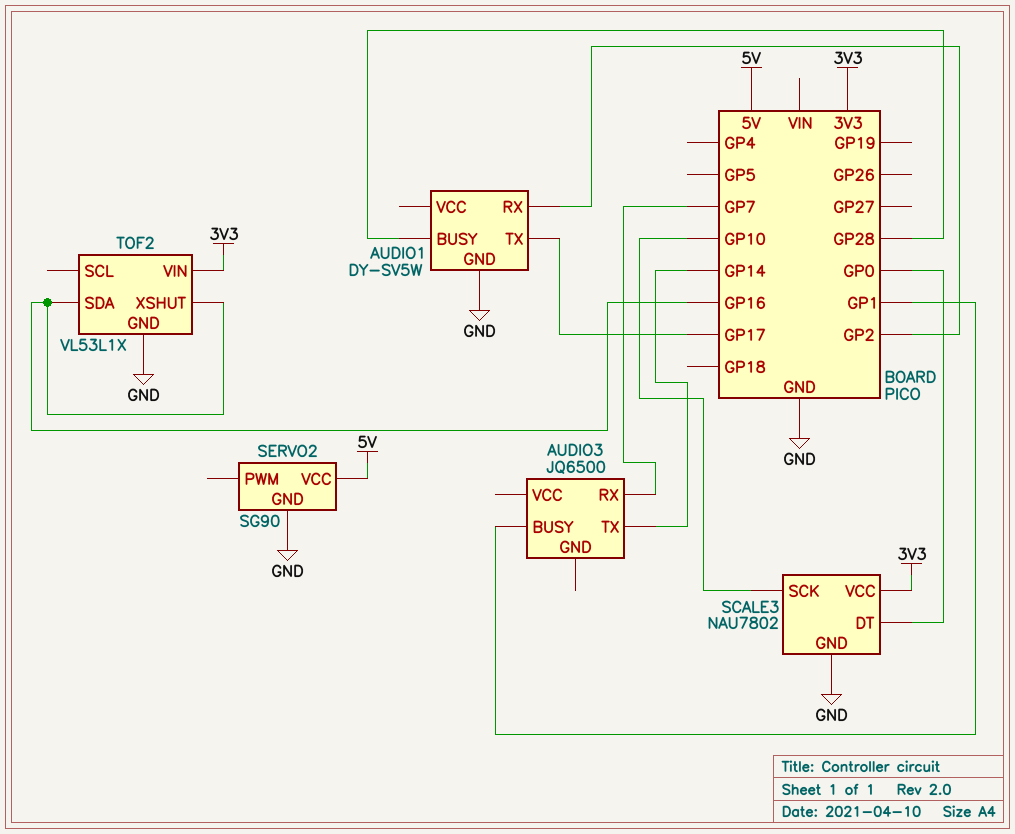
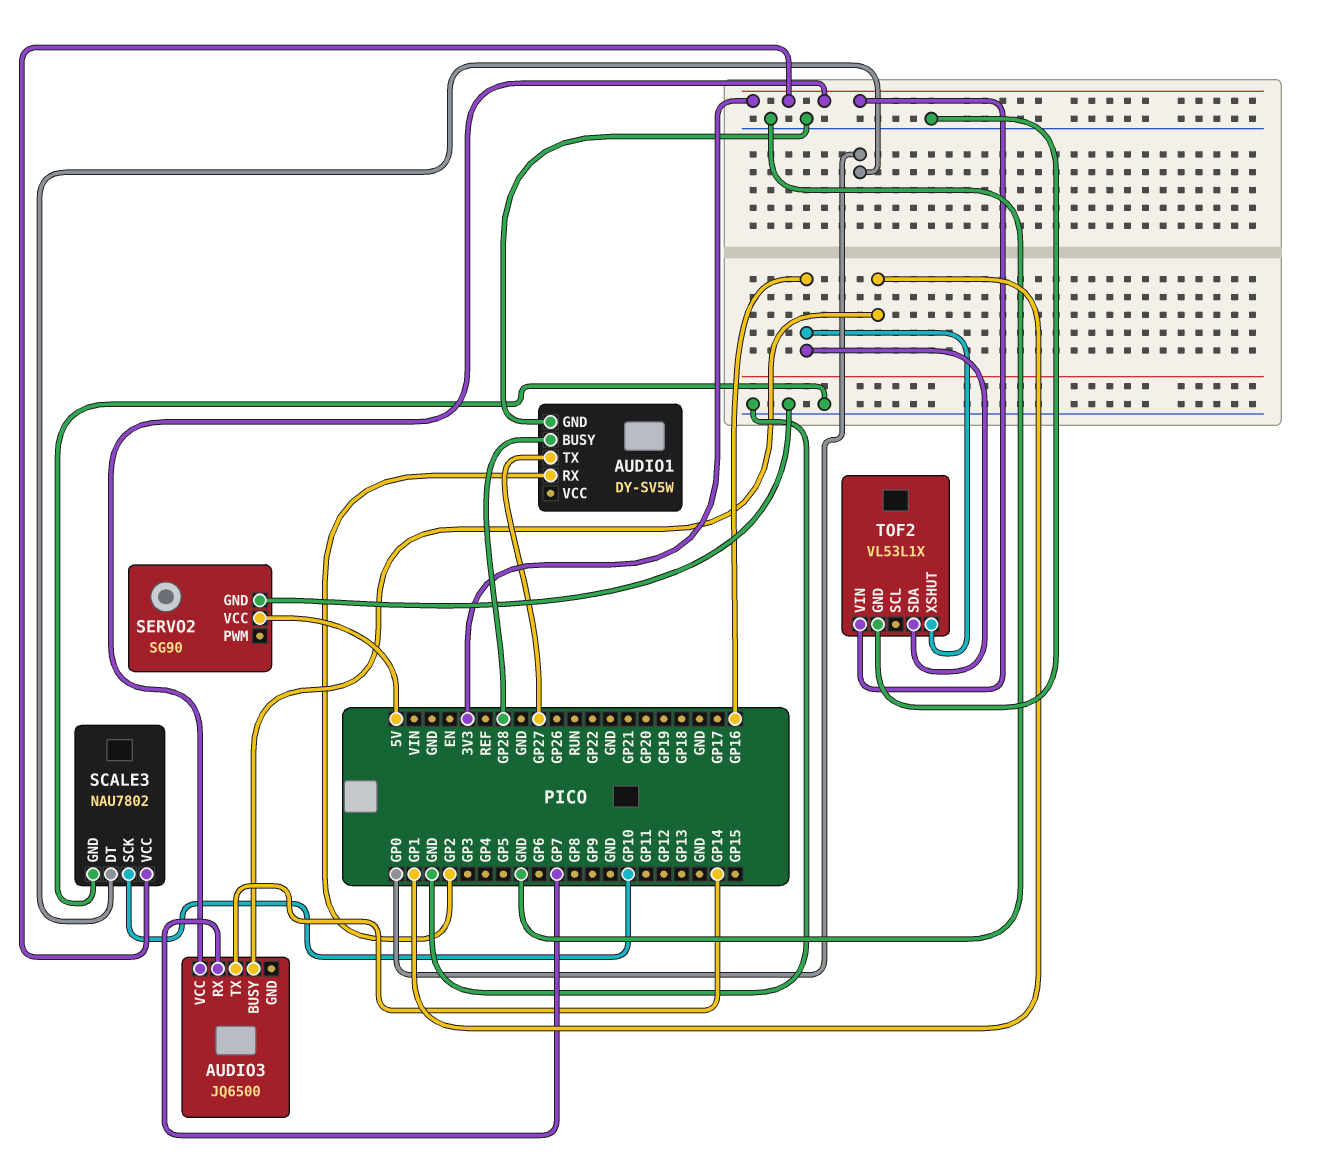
AUDIO1 pin TX: GP17 -> GP27
AUDIO3 pin VCC: none -> 3V3

